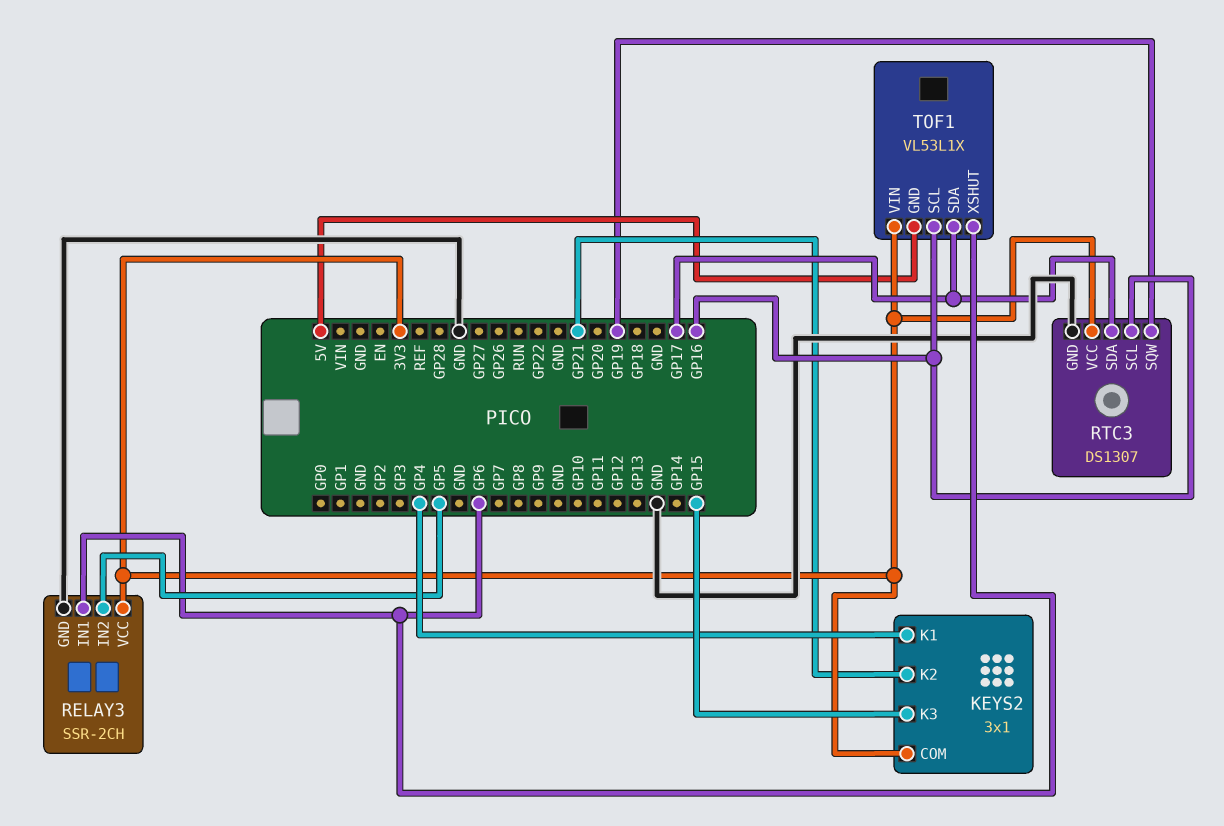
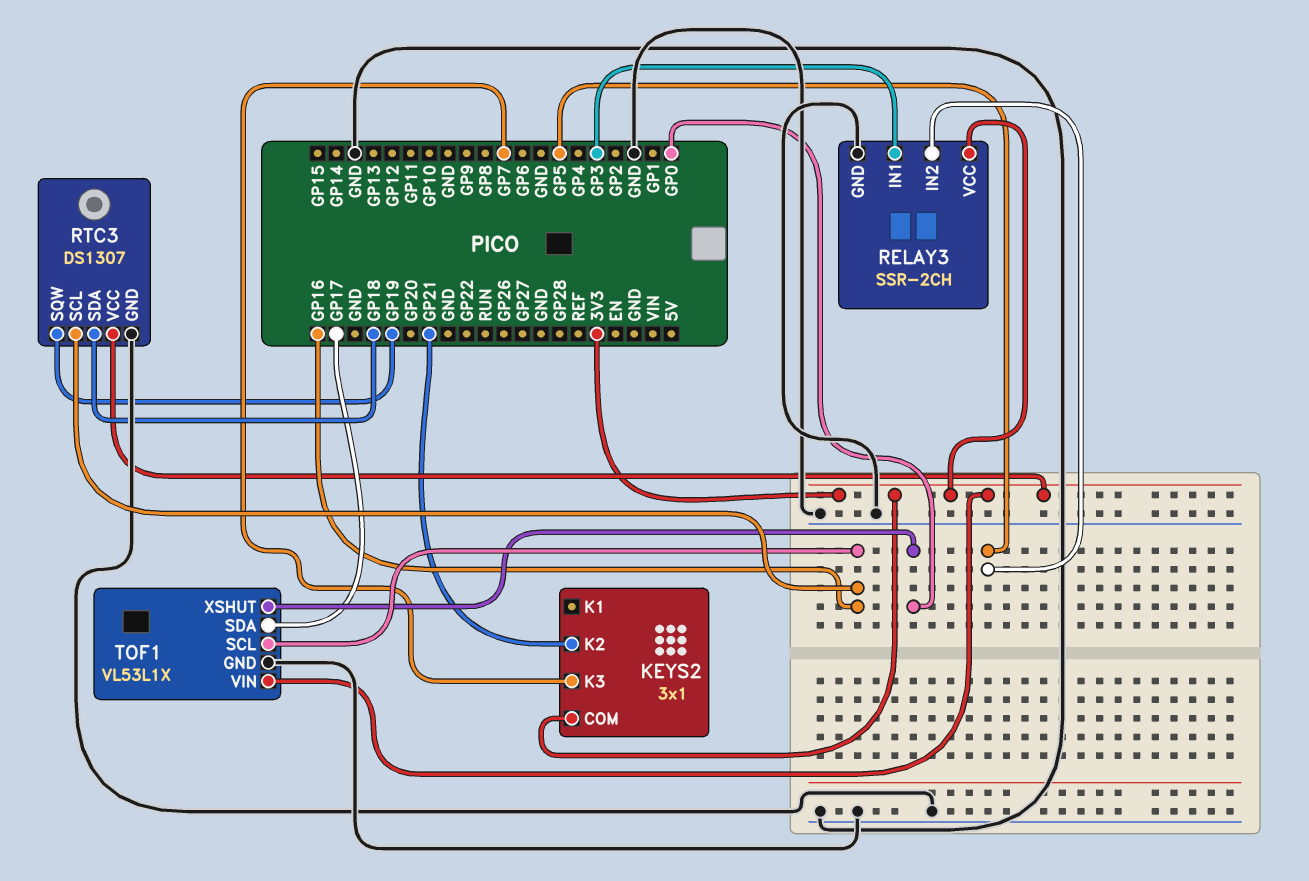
KEYS2 pin K1: GP4 -> none
KEYS2 pin K3: GP15 -> GP7
RELAY3 pin IN1: GP6 -> GP3
RTC3 pin SDA: GP17 -> GP18
TOF1 pin GND: 5V -> GND
TOF1 pin XSHUT: GP6 -> GP0

